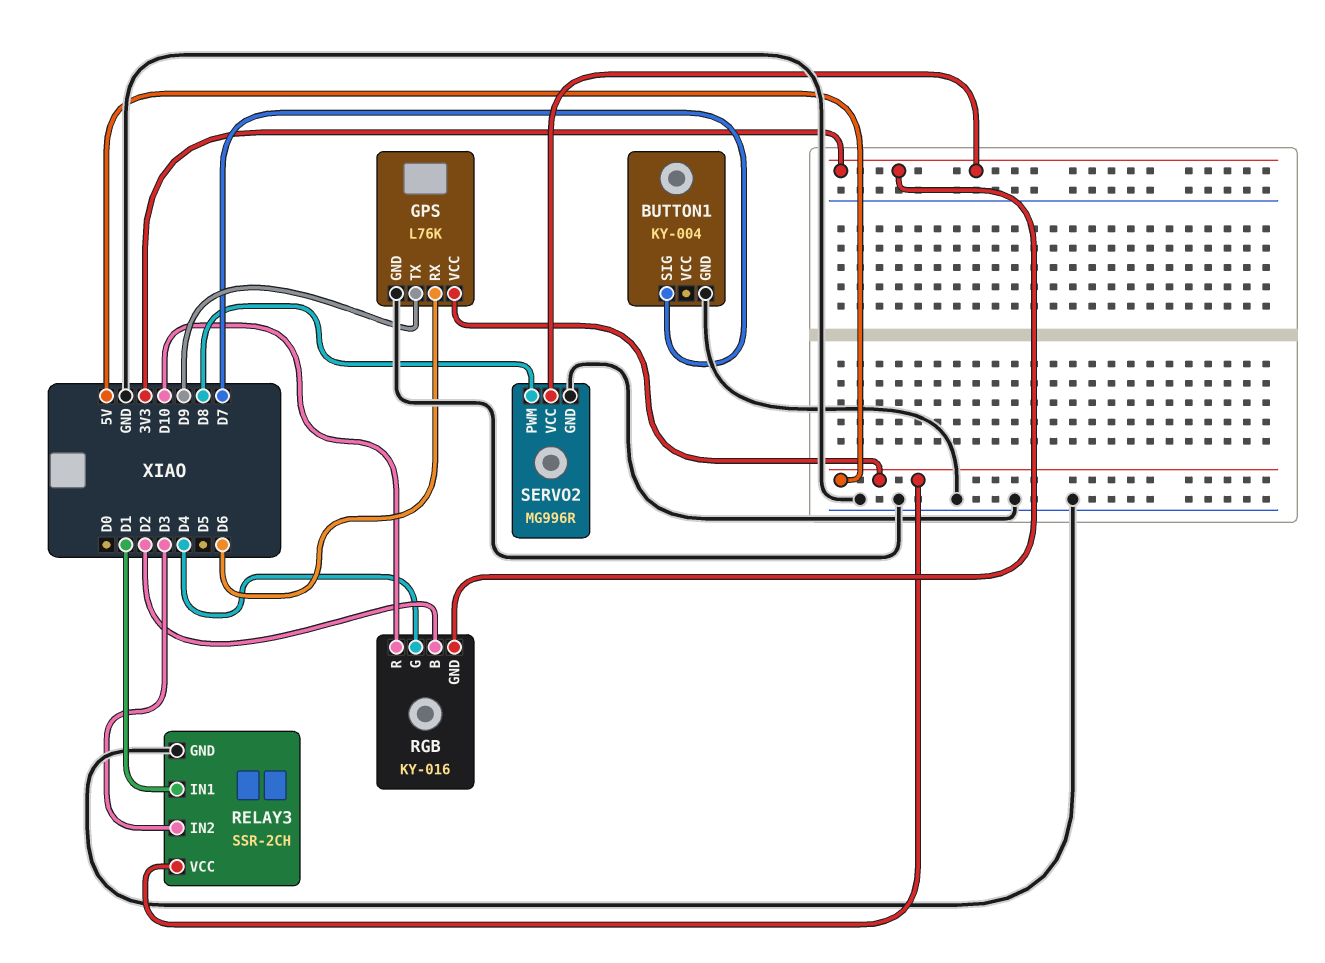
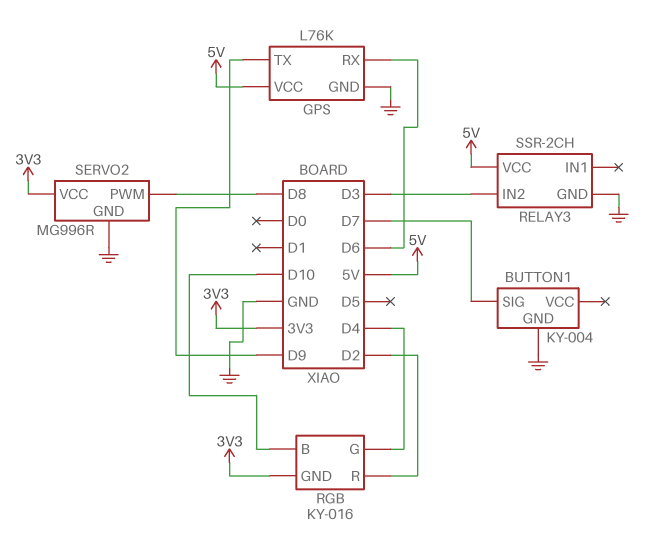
RELAY3 pin IN1: D1 -> none
RGB pin B: D2 -> D10
RGB pin R: D10 -> D2

